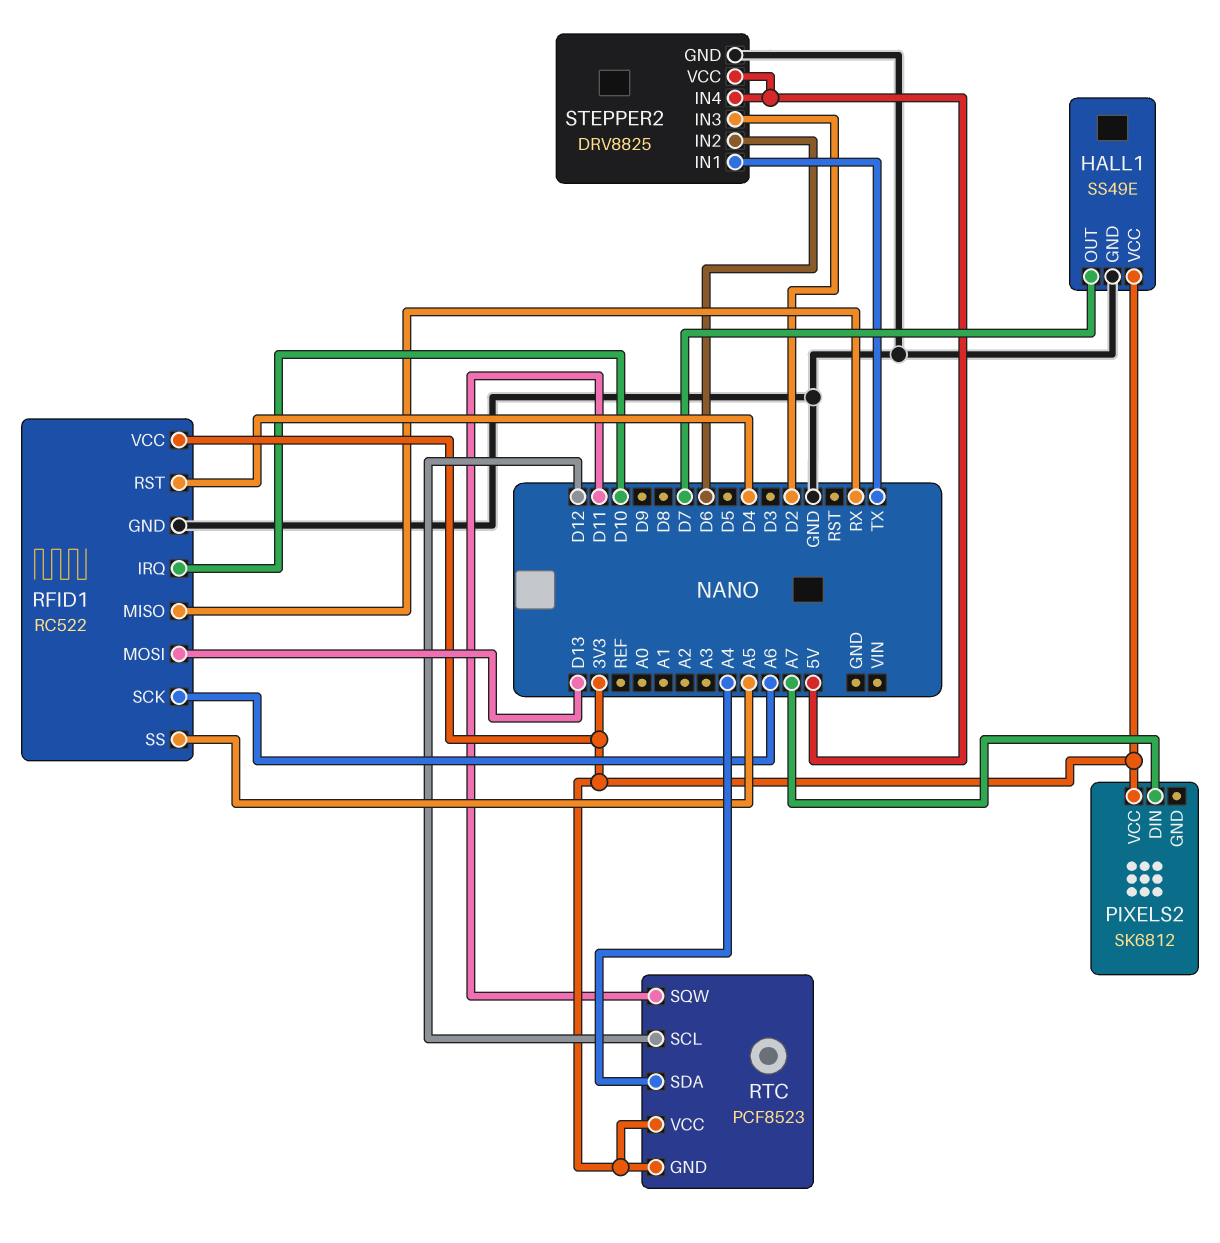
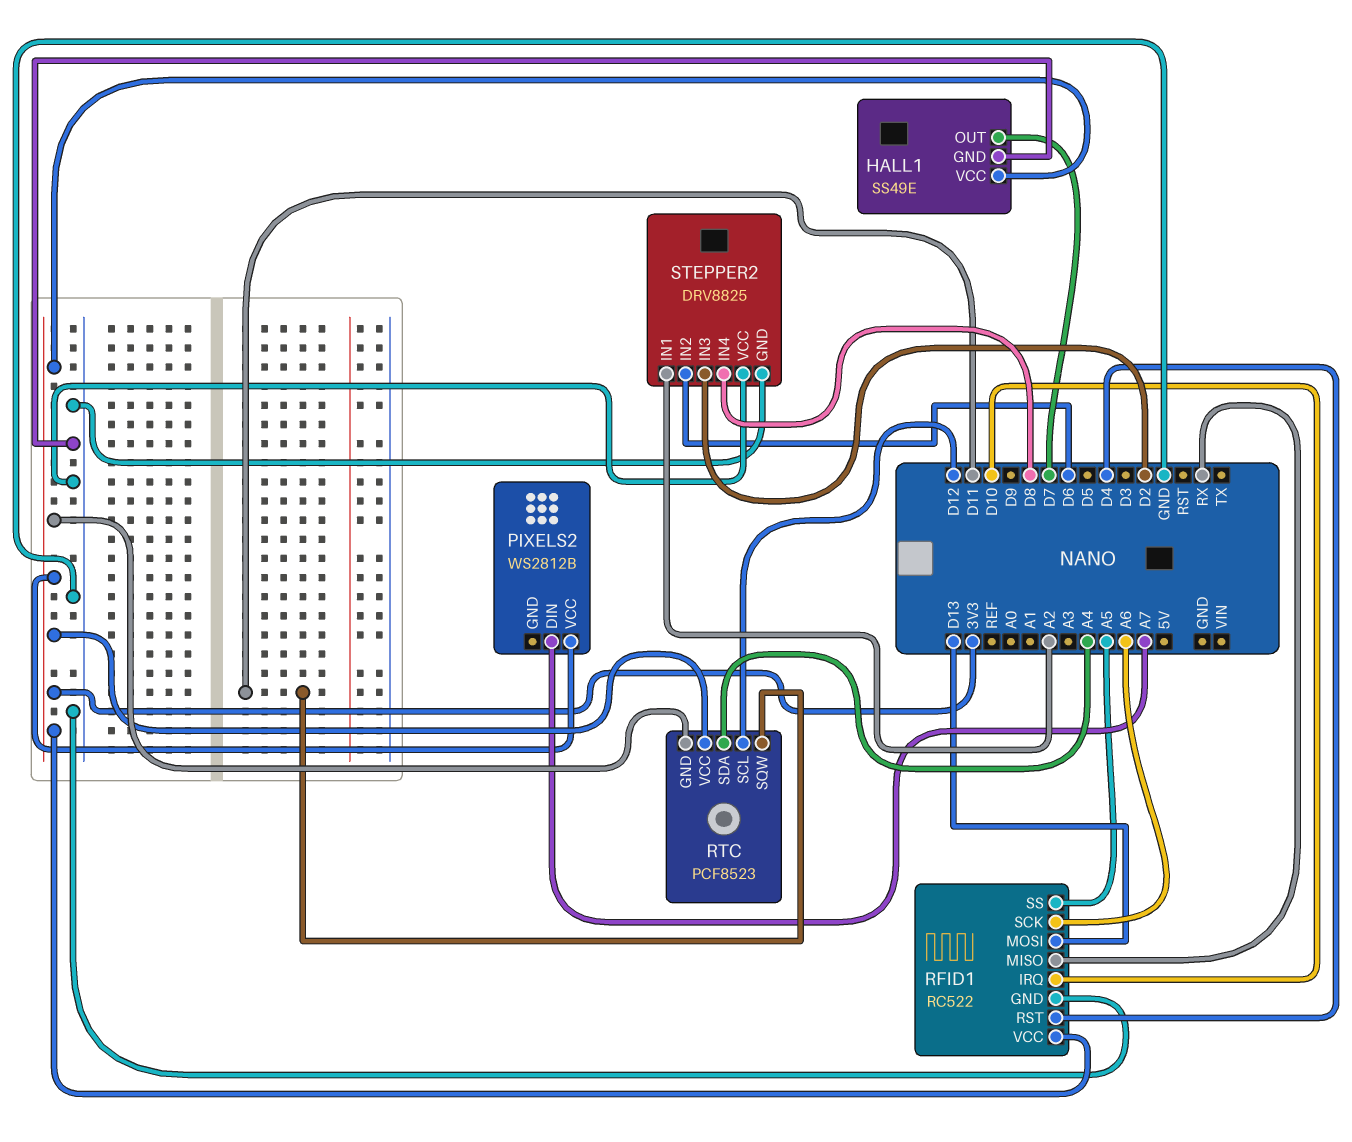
PIXELS2: SK6812 -> WS2812B
STEPPER2 pin IN1: TX -> A2
STEPPER2 pin IN4: 5V -> D8
STEPPER2 pin VCC: 5V -> GND

